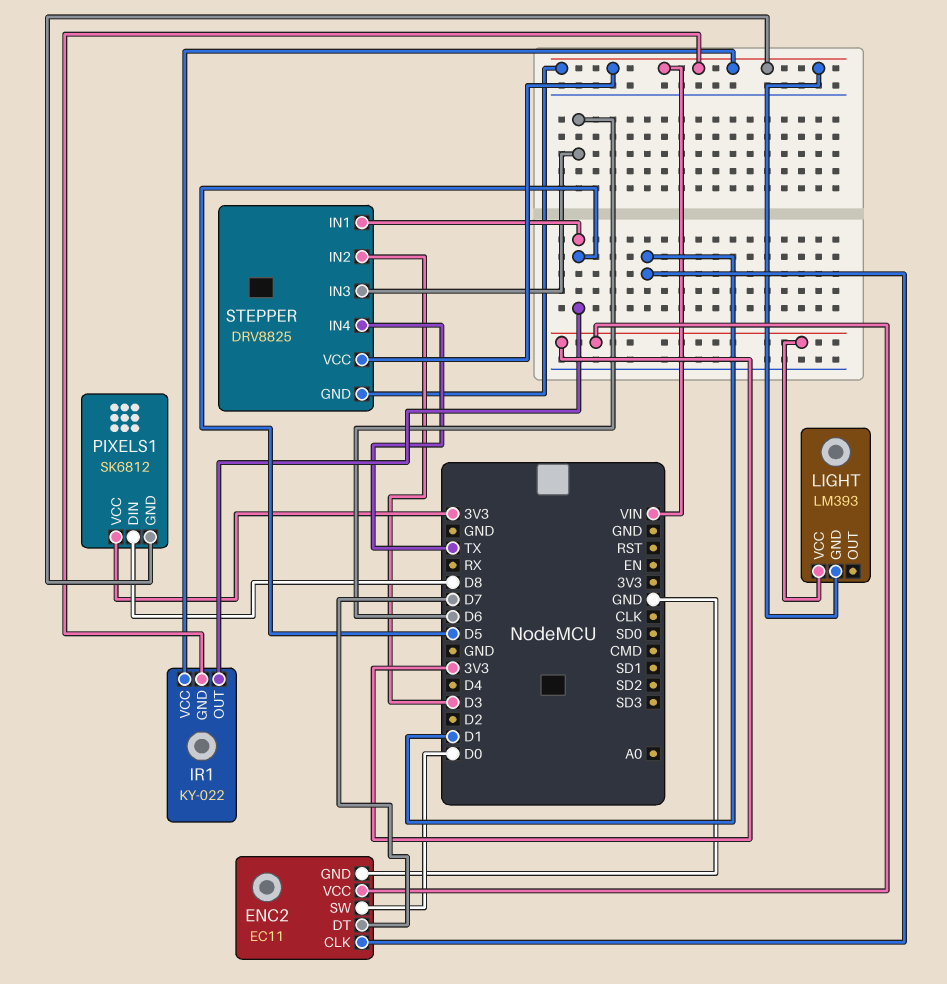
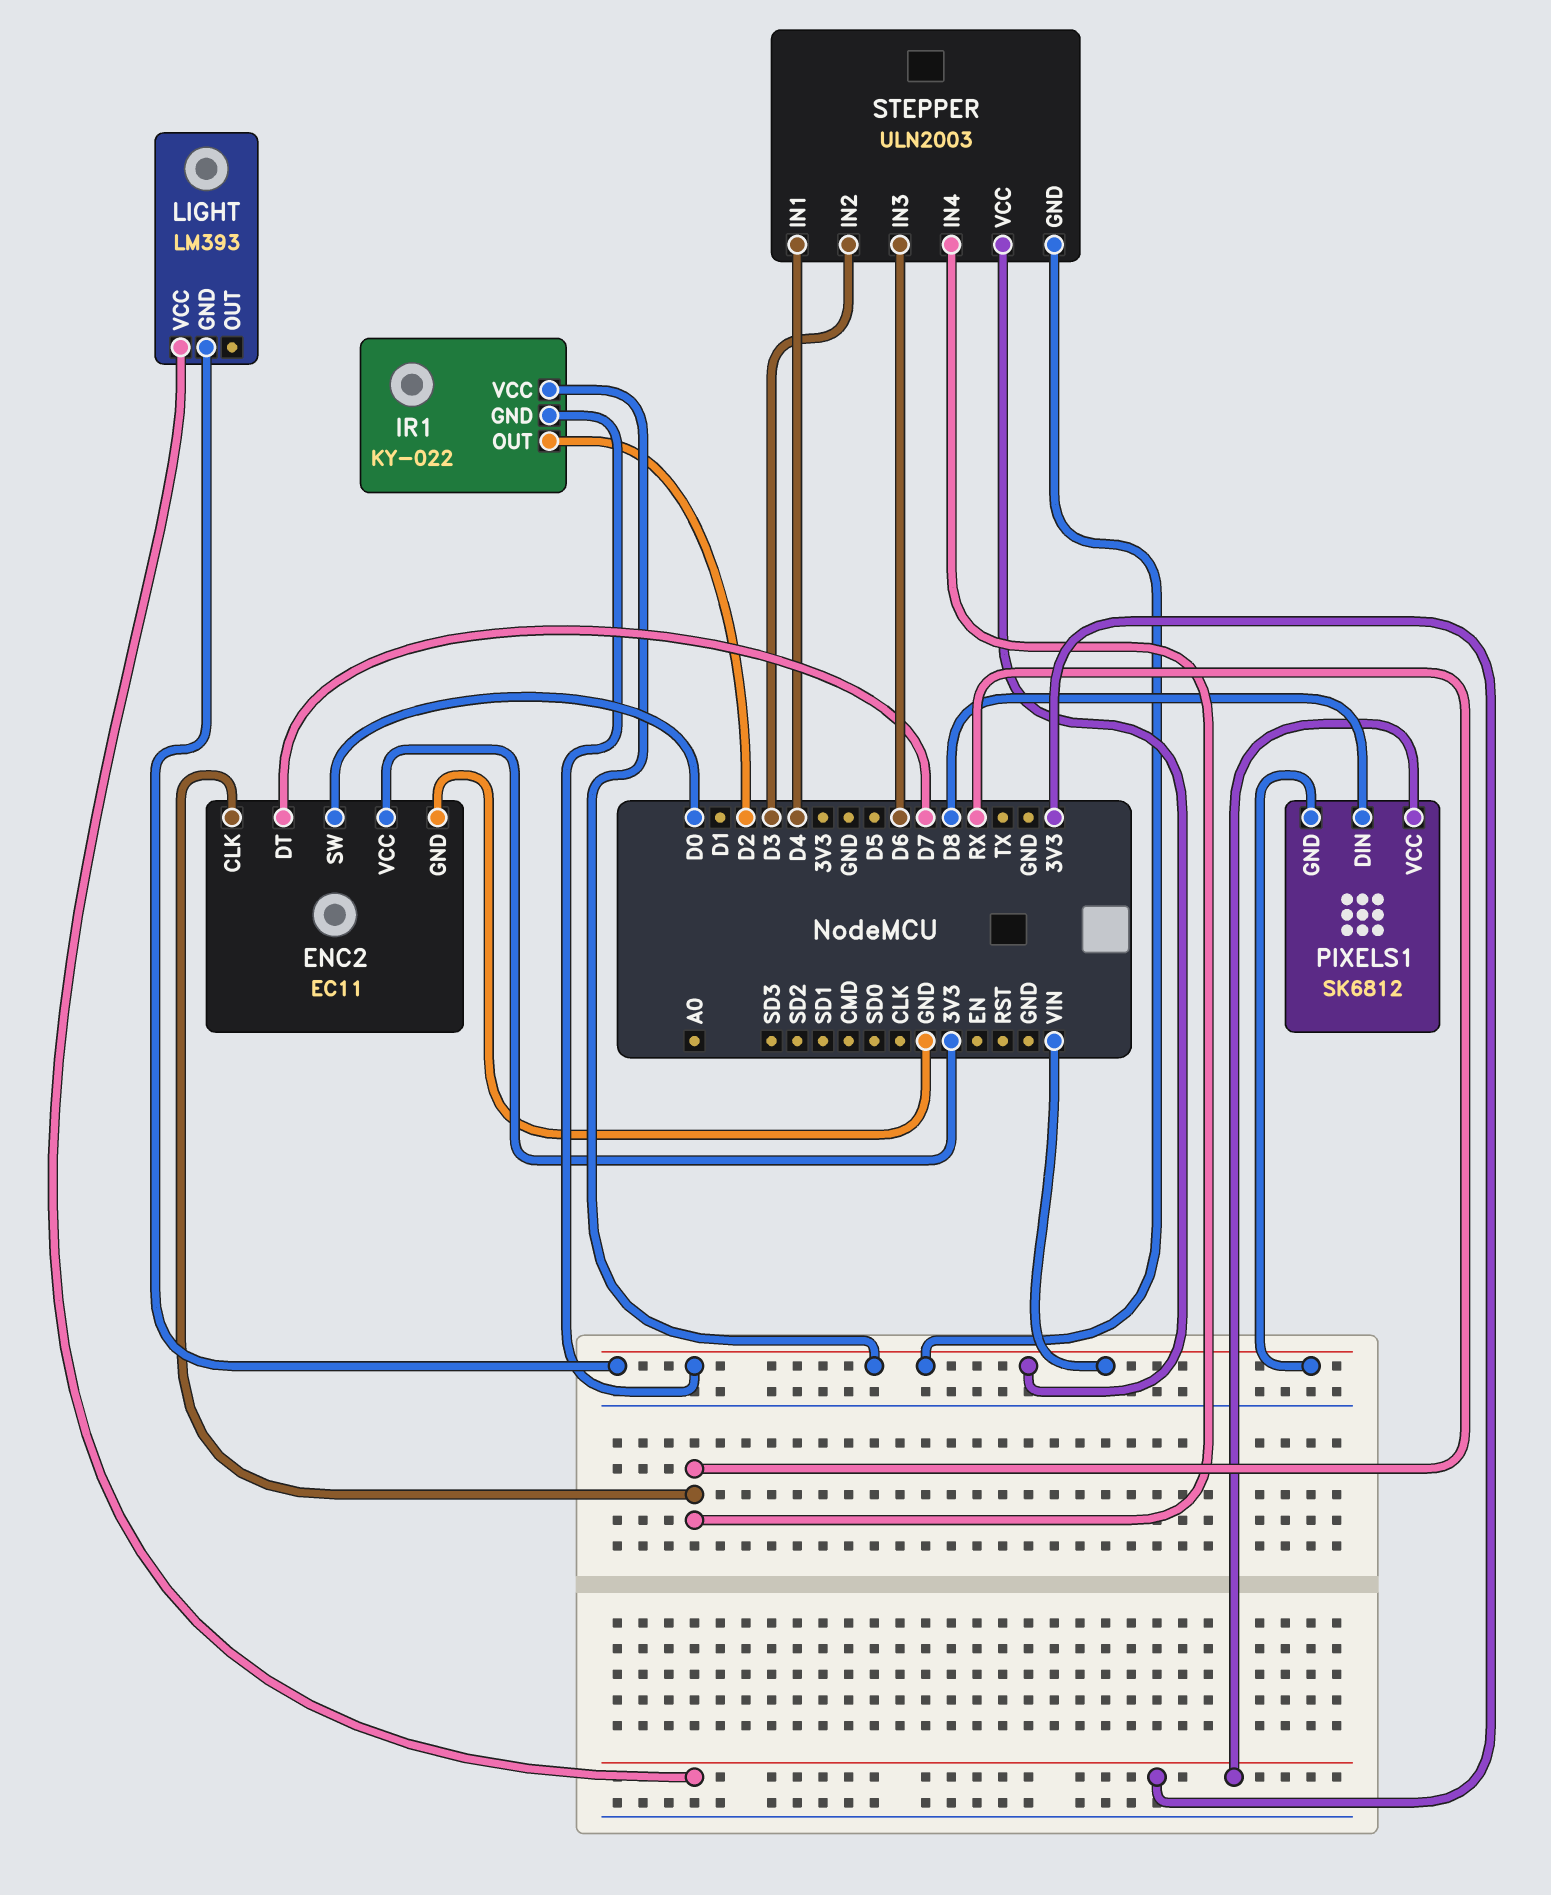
ENC2 pin CLK: D1 -> RX
IR1 pin OUT: D5 -> D2
STEPPER: DRV8825 -> ULN2003
STEPPER pin IN1: D5 -> D4
STEPPER pin IN4: TX -> RX

